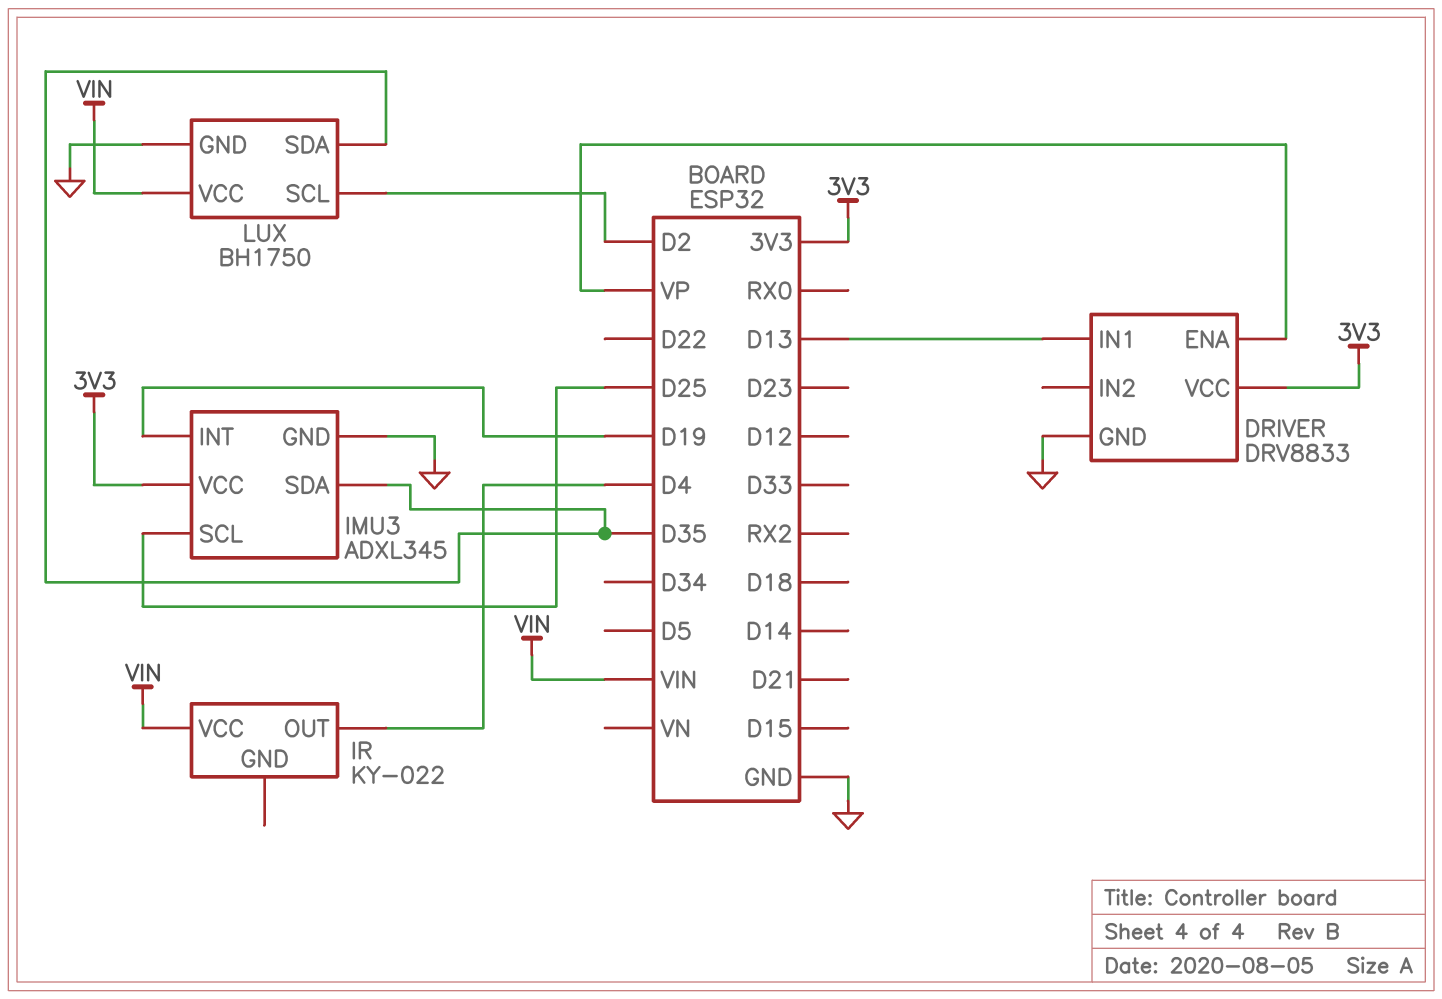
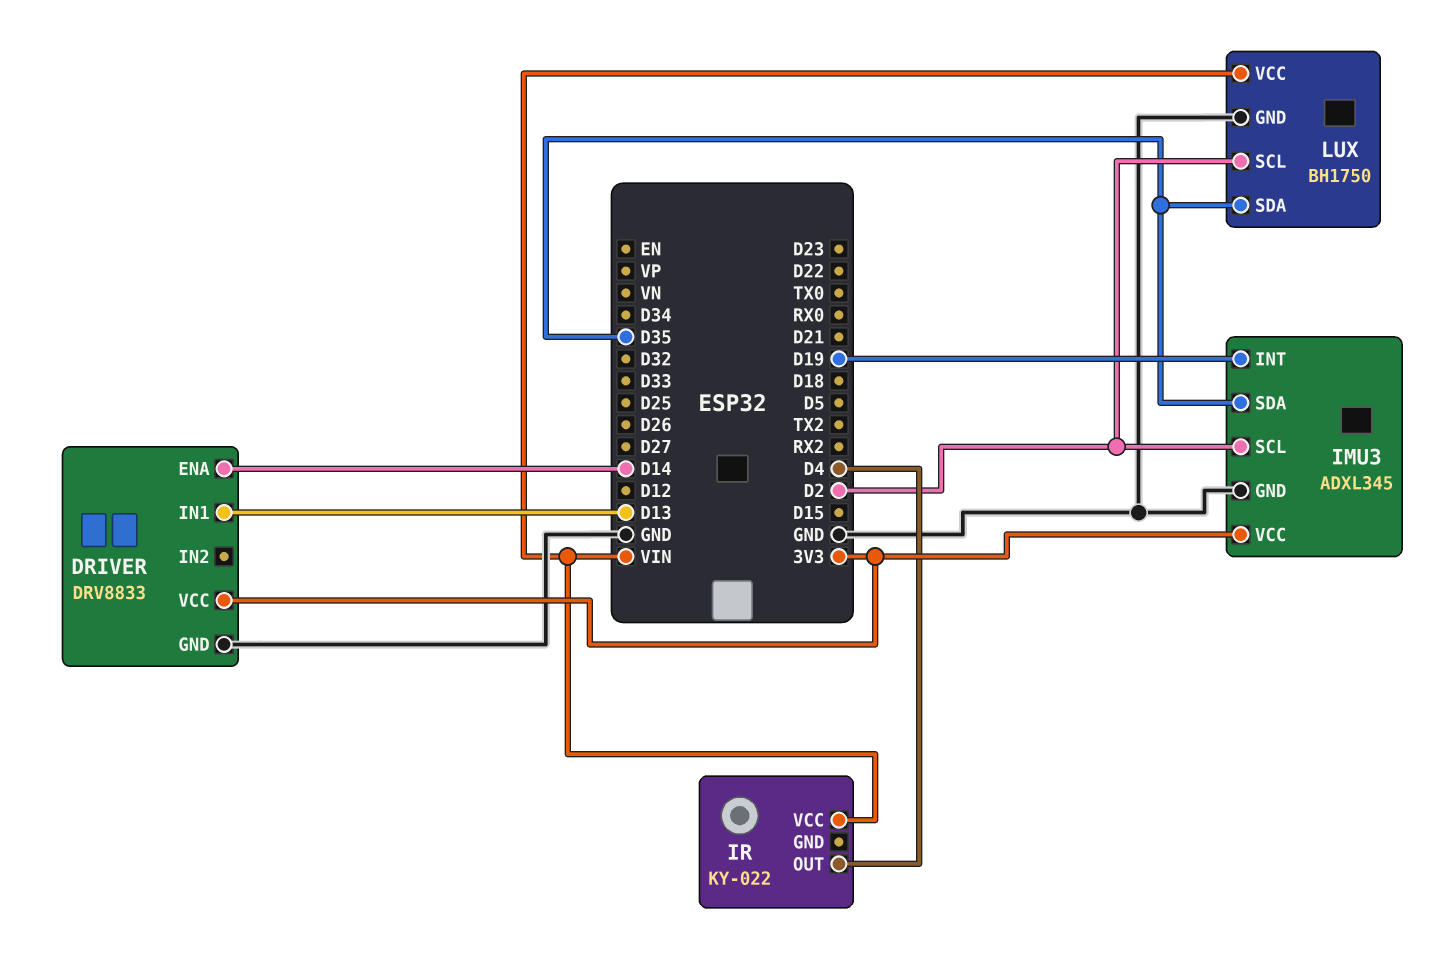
DRIVER pin ENA: VP -> D14
IMU3 pin SCL: D25 -> D2

